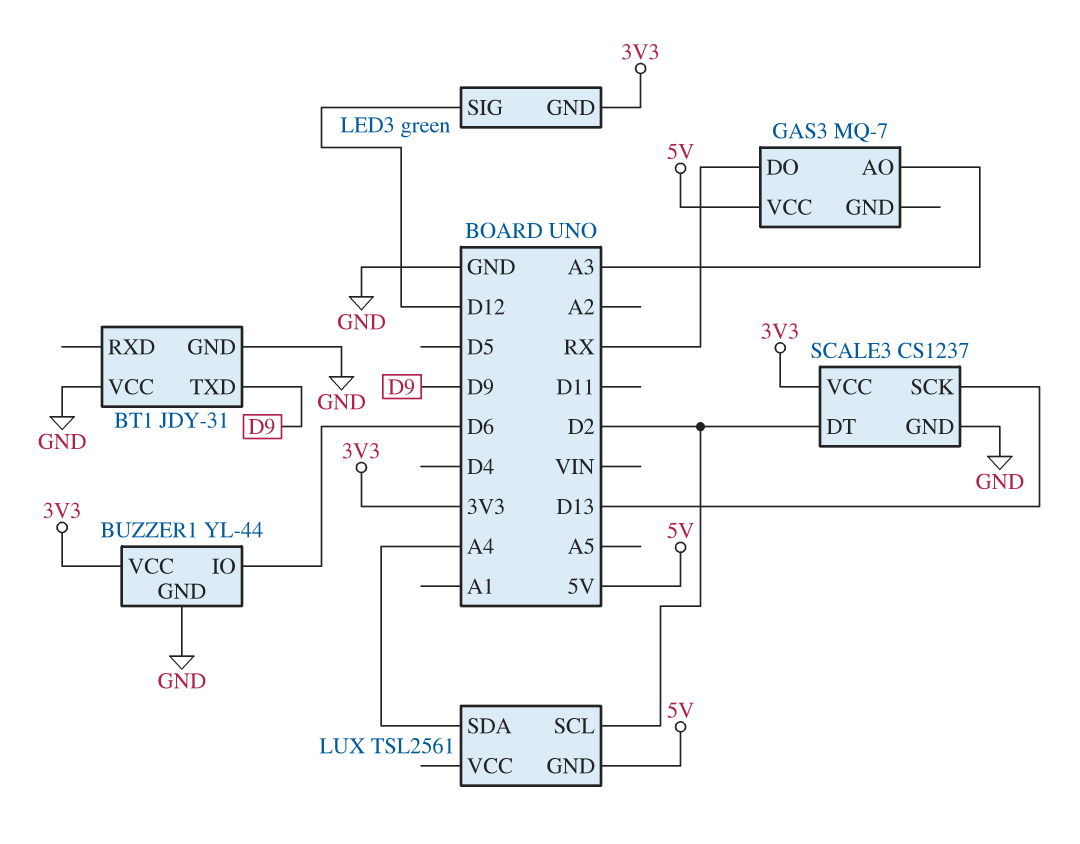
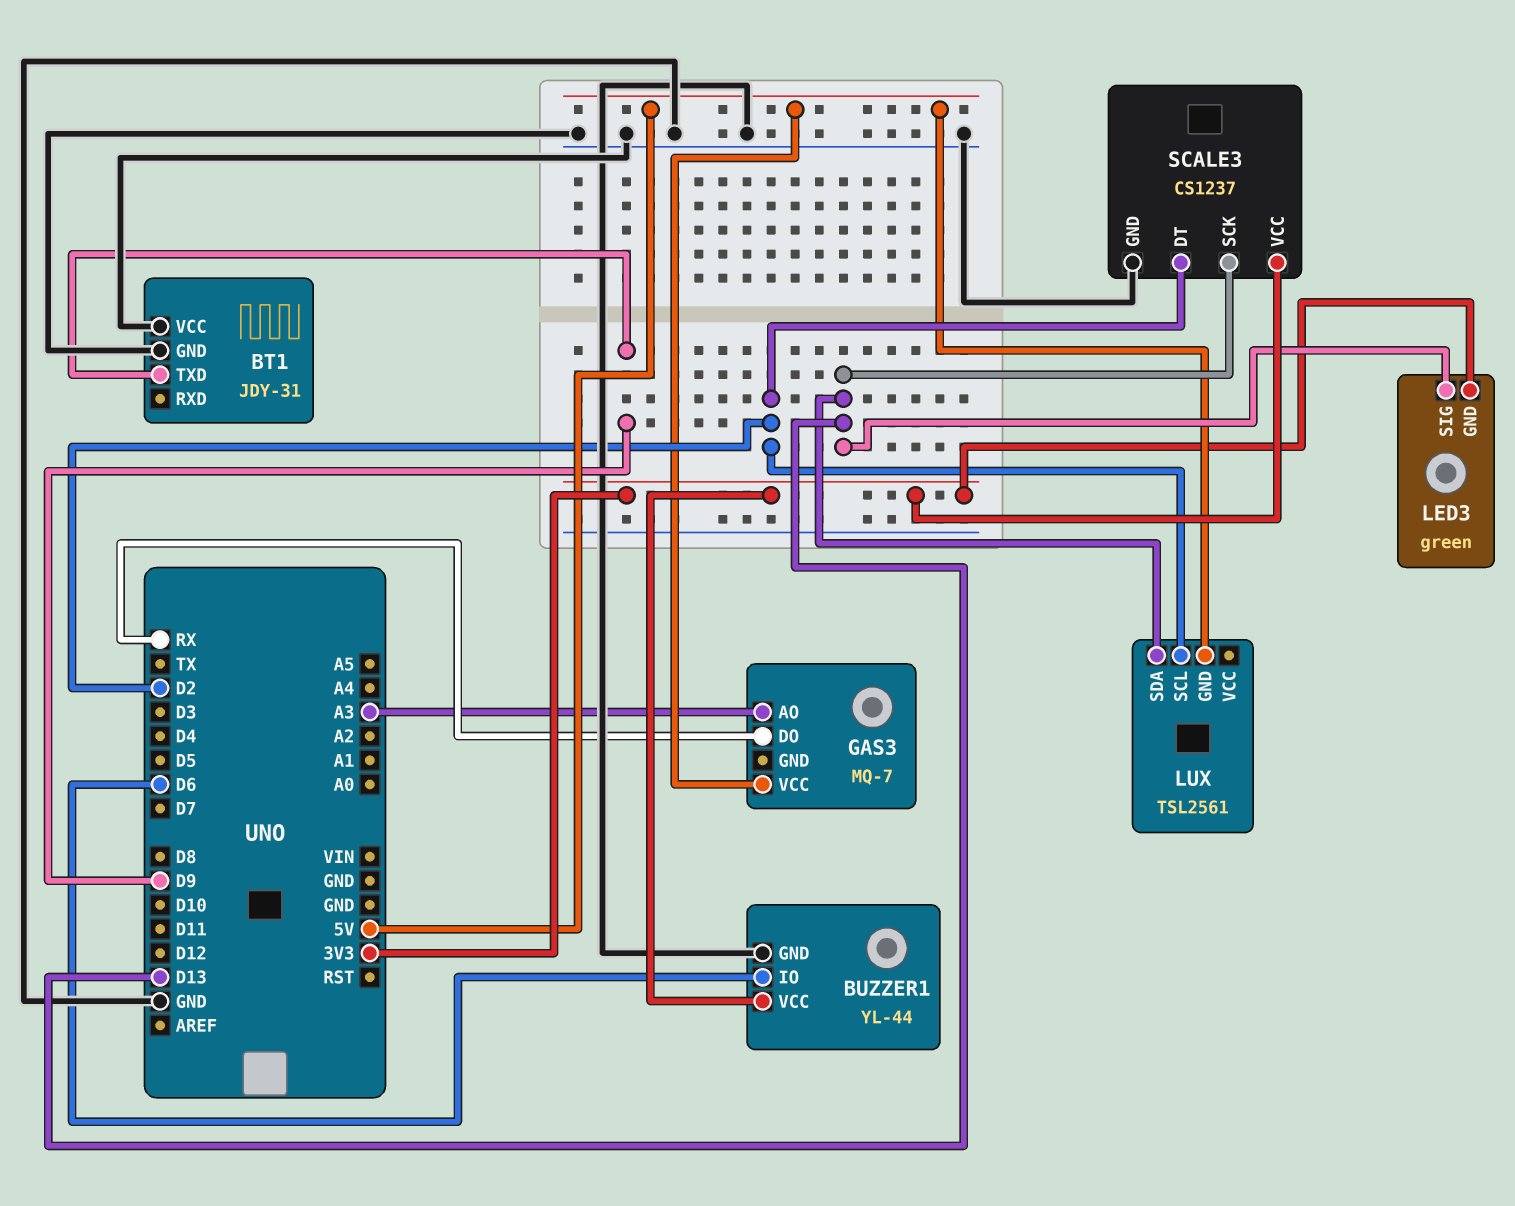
LED3 pin SIG: D12 -> D13
LUX pin SDA: A4 -> D13

